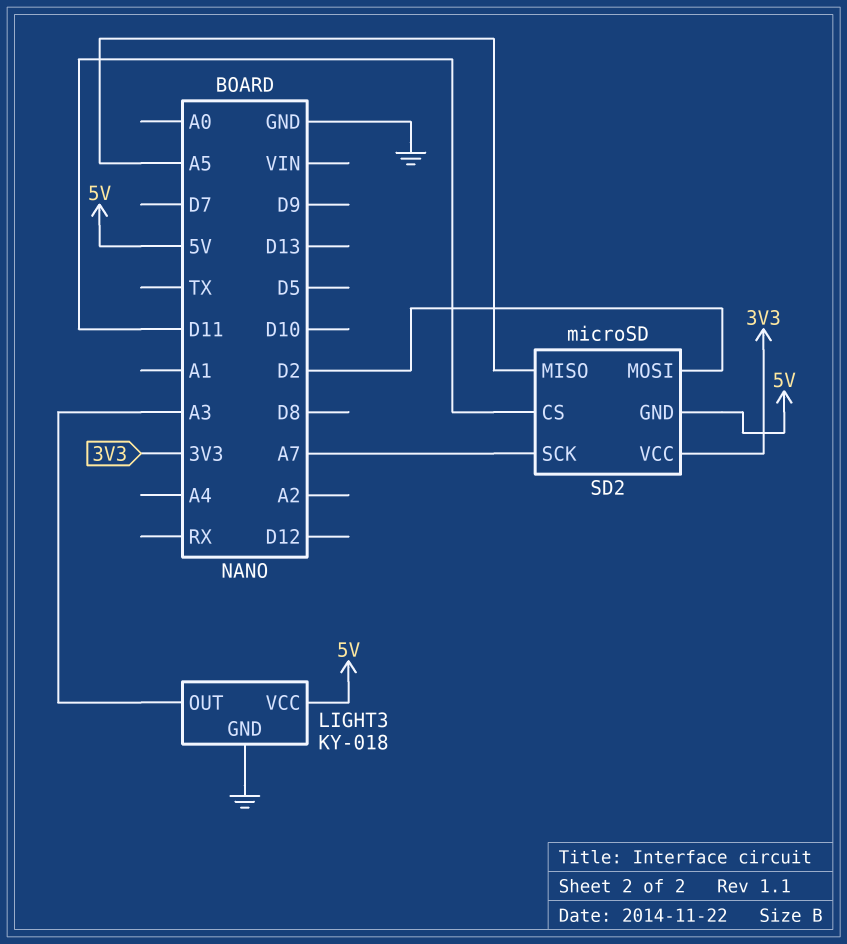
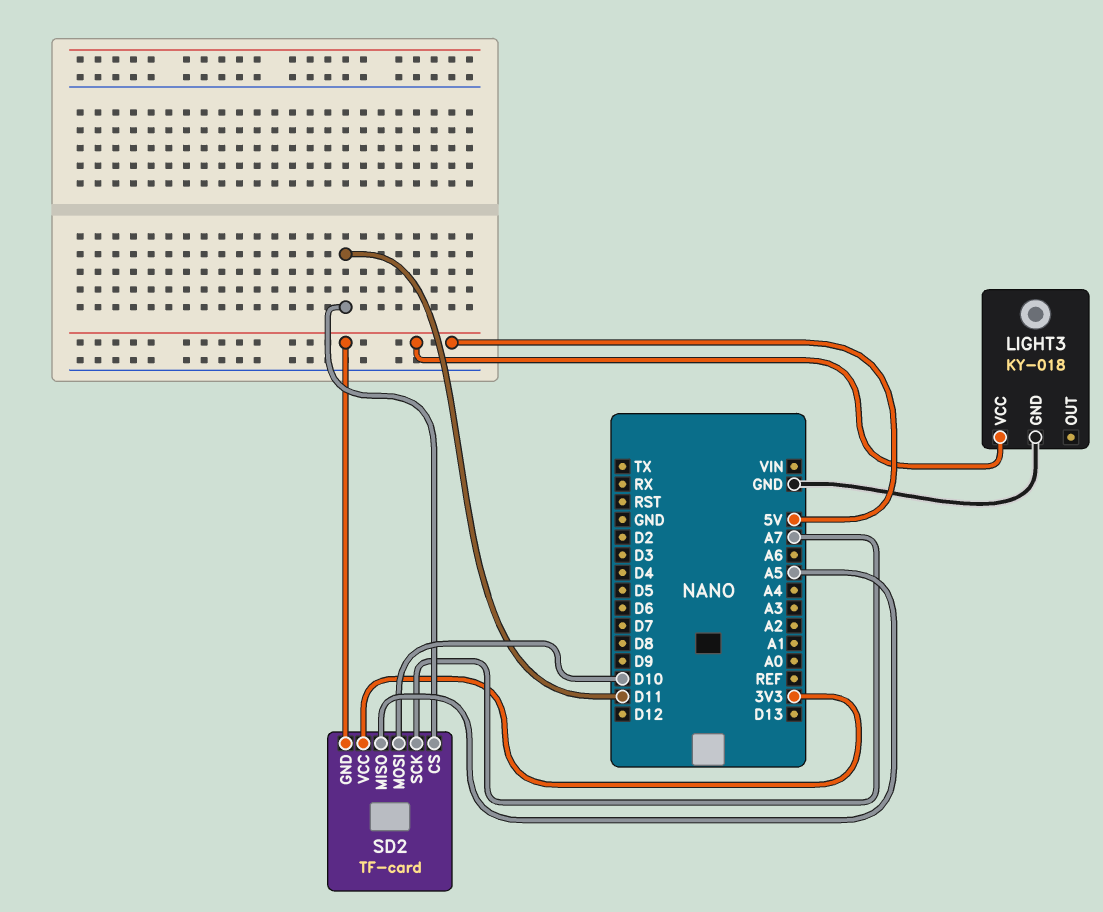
LIGHT3 pin OUT: A3 -> none
SD2: microSD -> TF-card
SD2 pin MOSI: D2 -> D10

